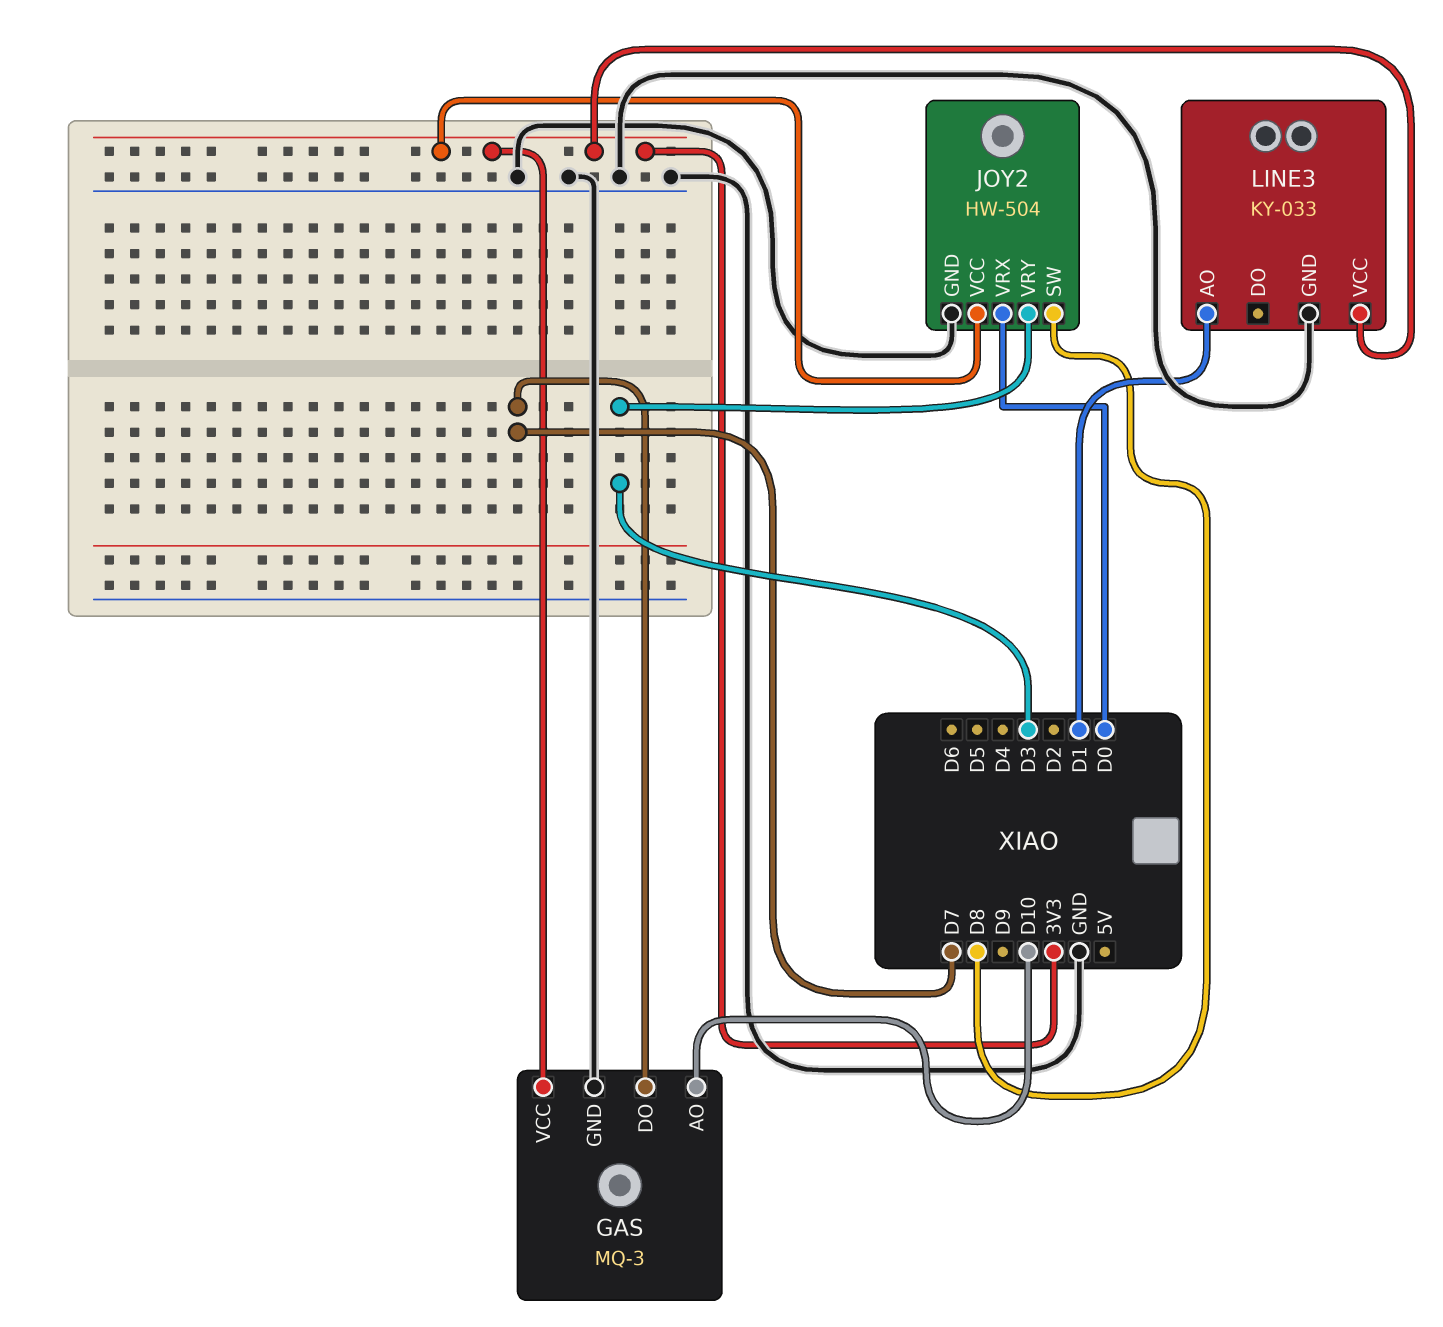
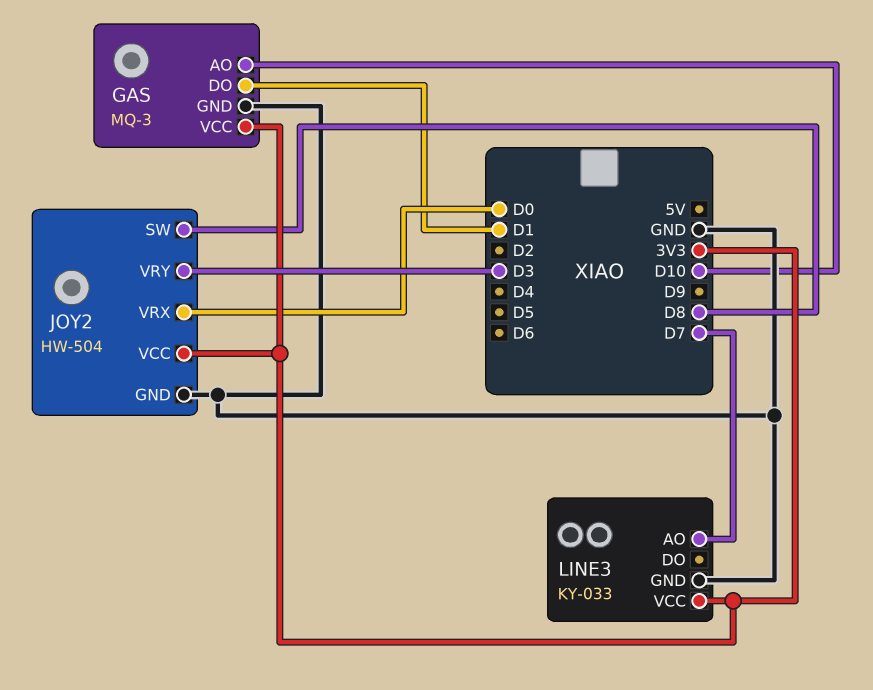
GAS pin DO: D7 -> D1
LINE3 pin AO: D1 -> D7

